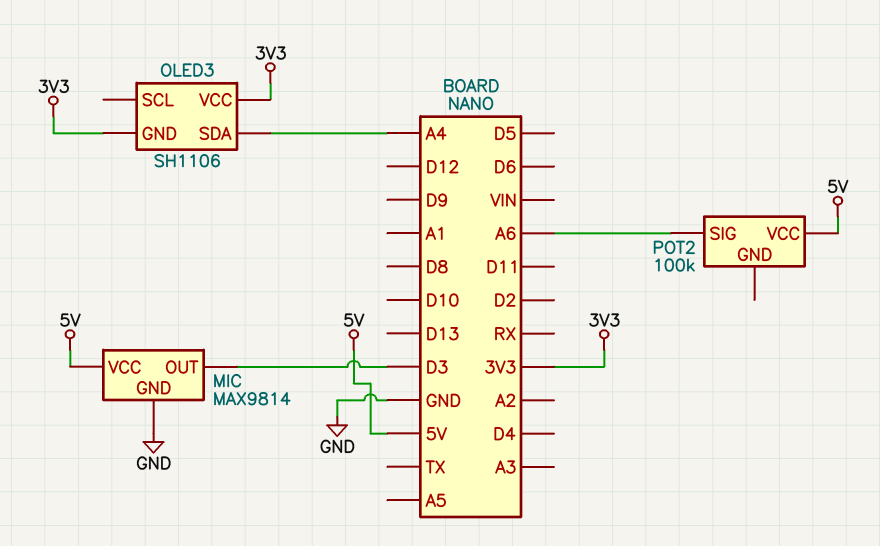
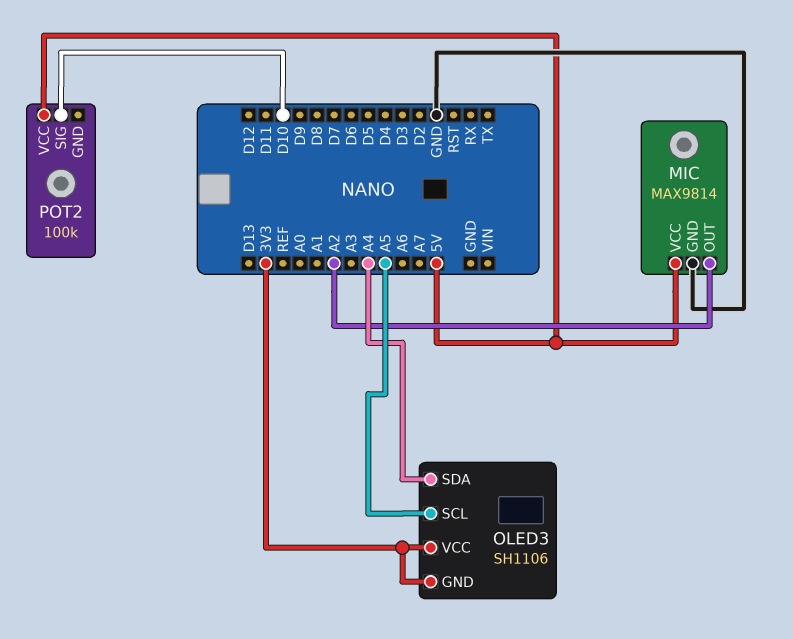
MIC pin OUT: D3 -> A2
OLED3 pin SCL: none -> A5
POT2 pin SIG: A6 -> D10

